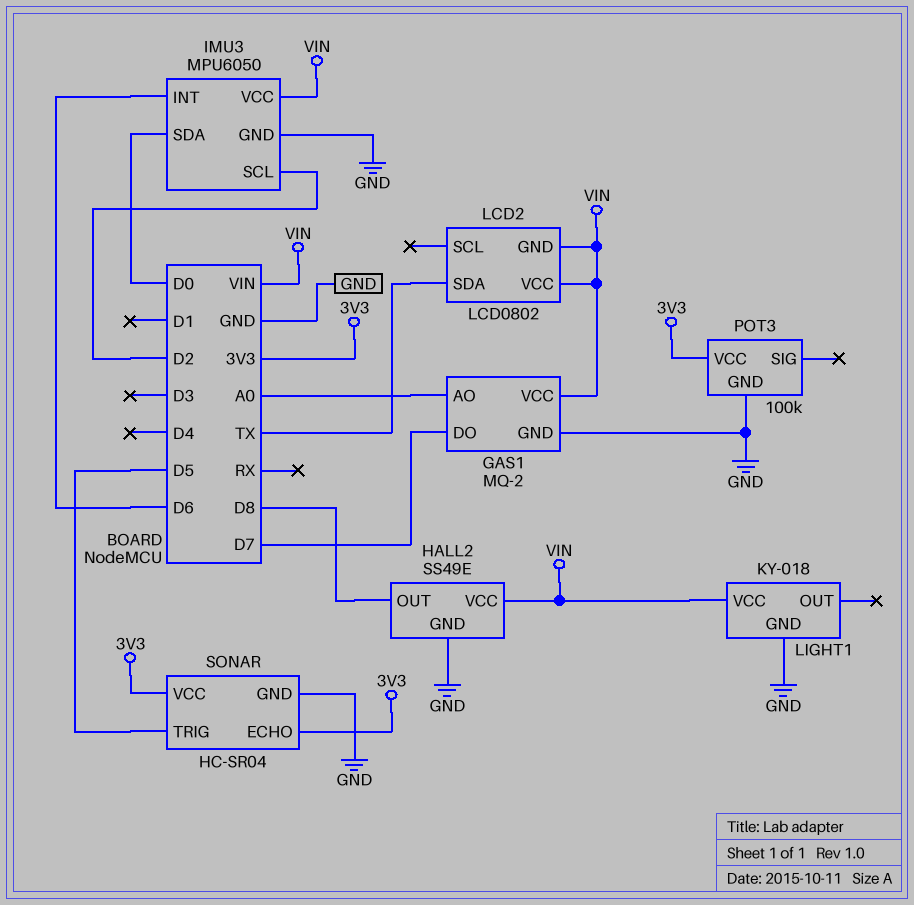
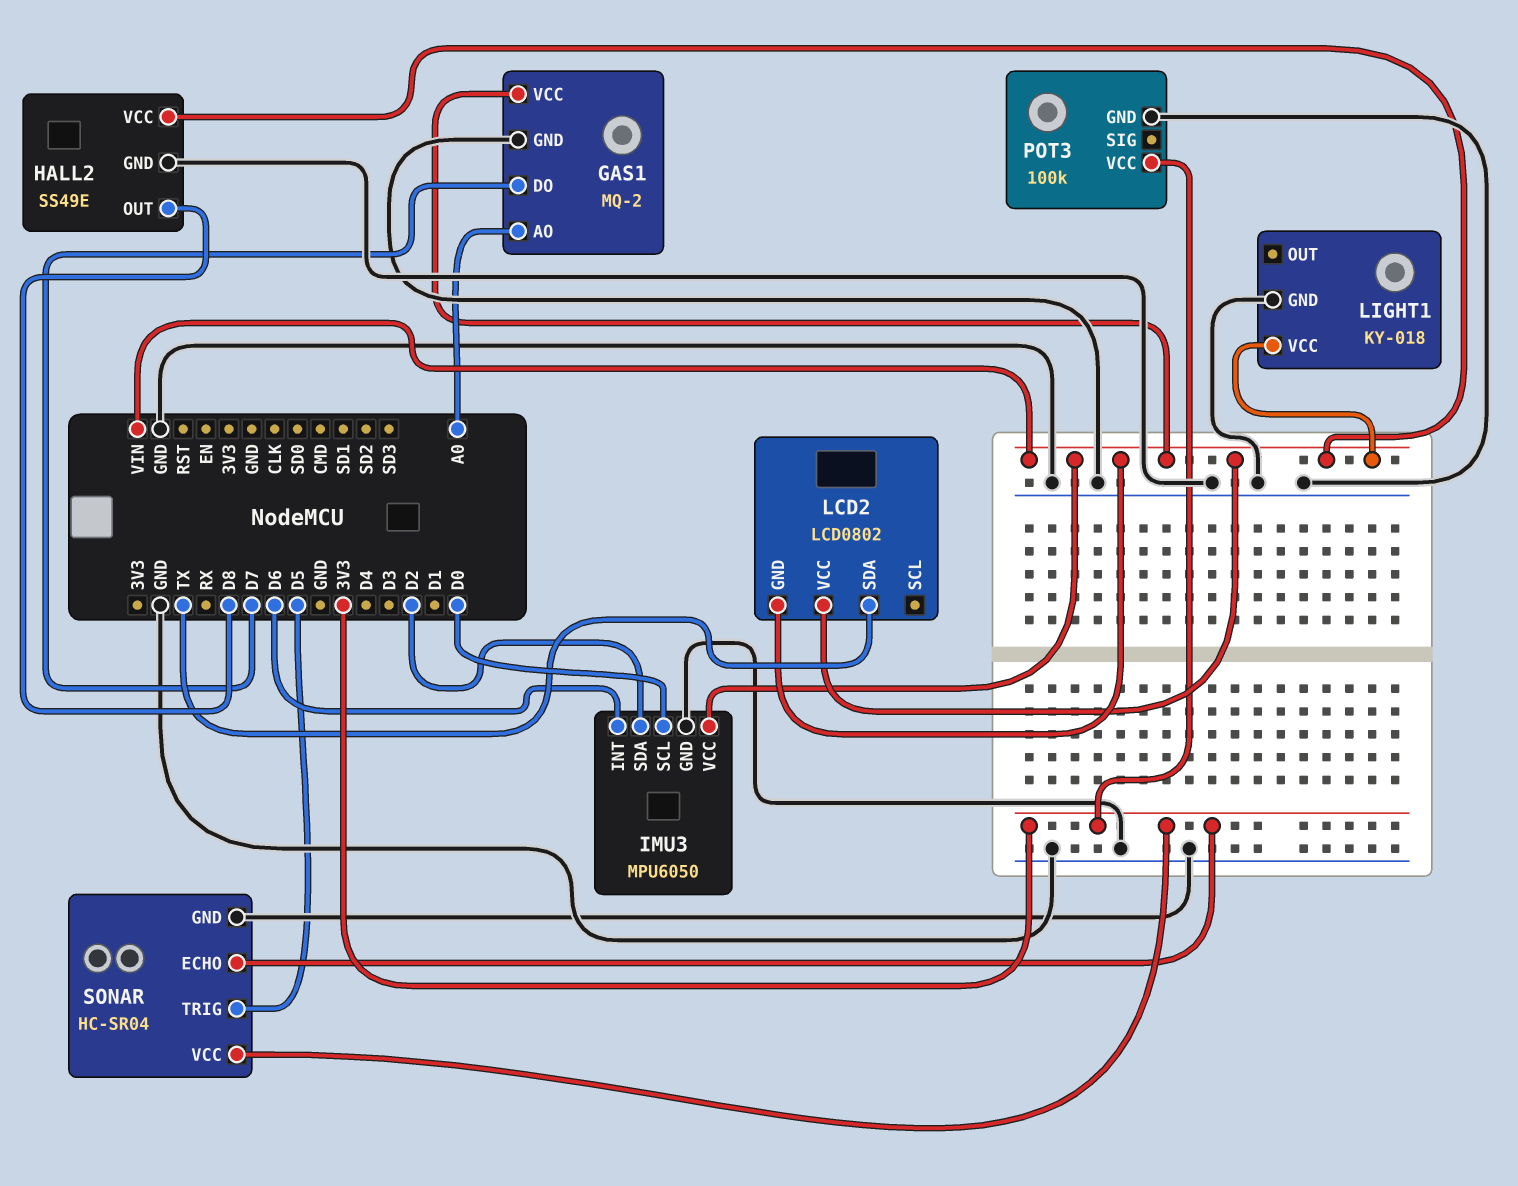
IMU3 pin SCL: D2 -> D0
IMU3 pin SDA: D0 -> D2

